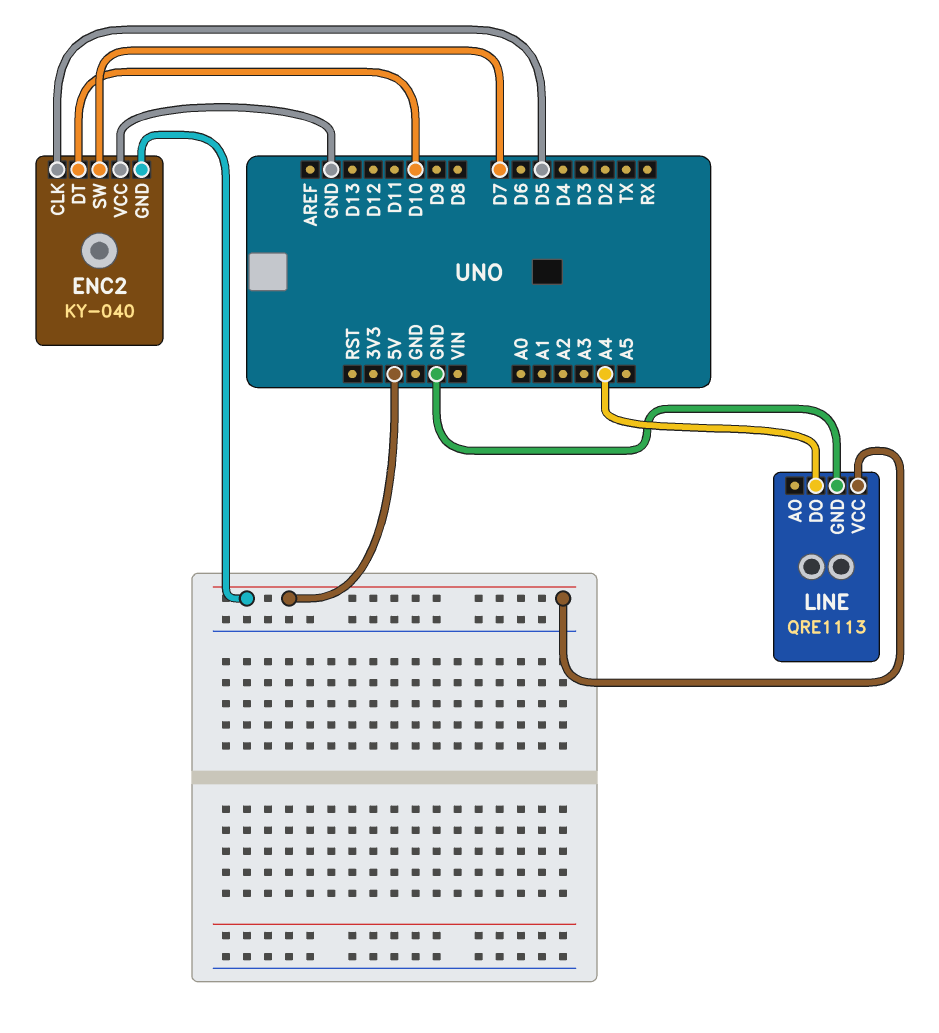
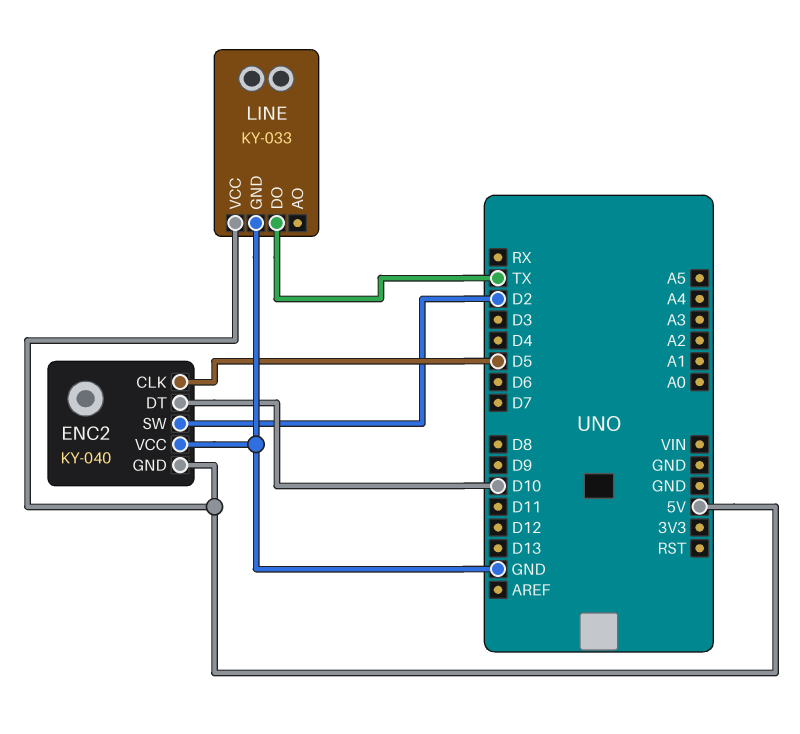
ENC2 pin SW: D7 -> D2
LINE: QRE1113 -> KY-033
LINE pin DO: A4 -> TX

